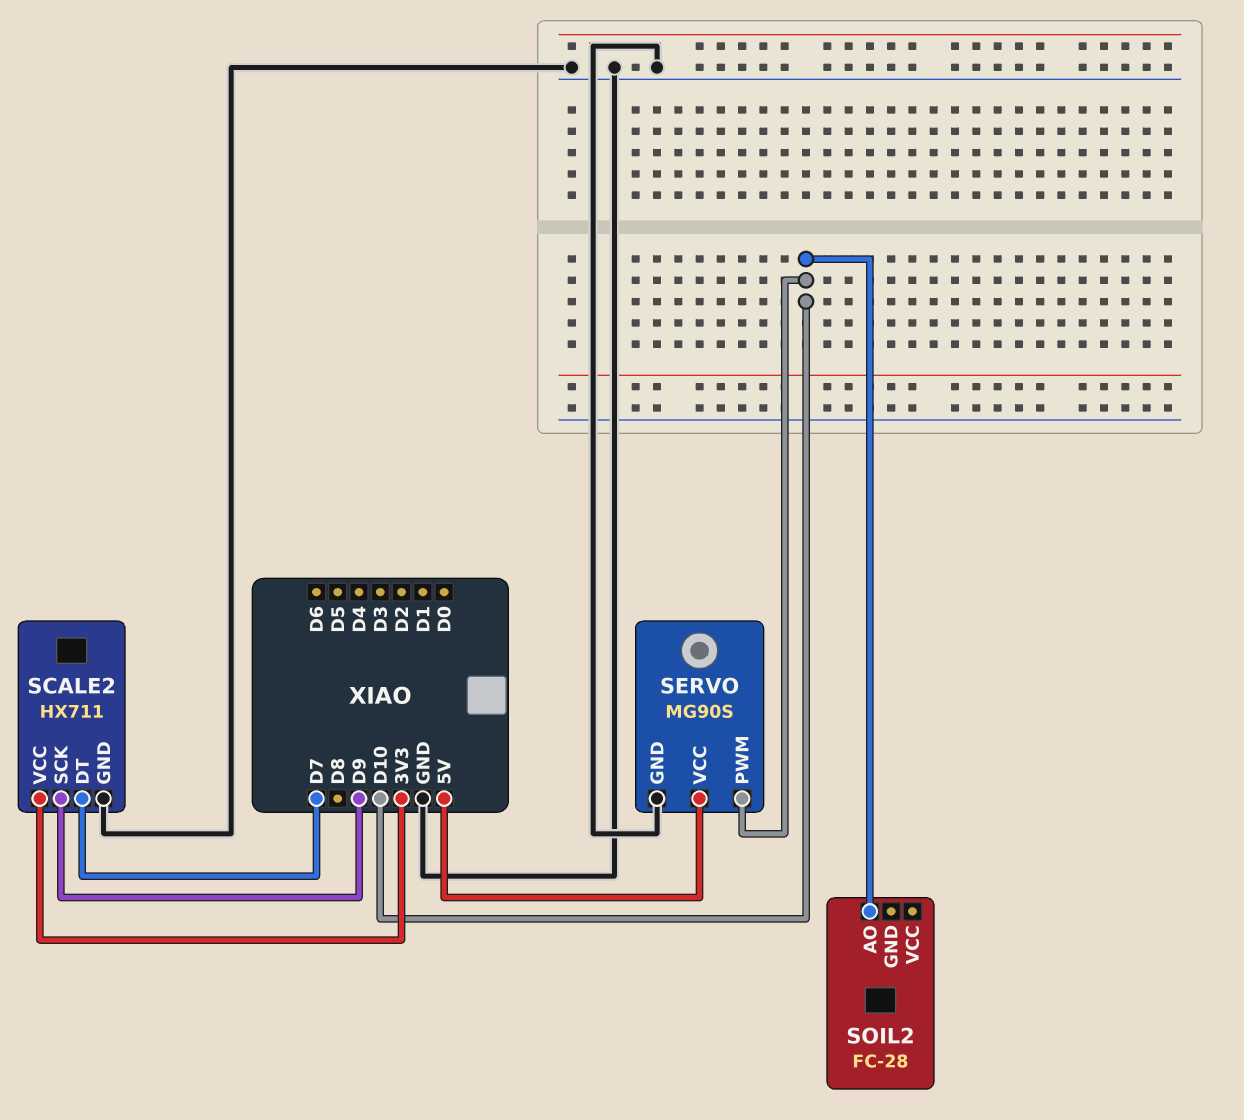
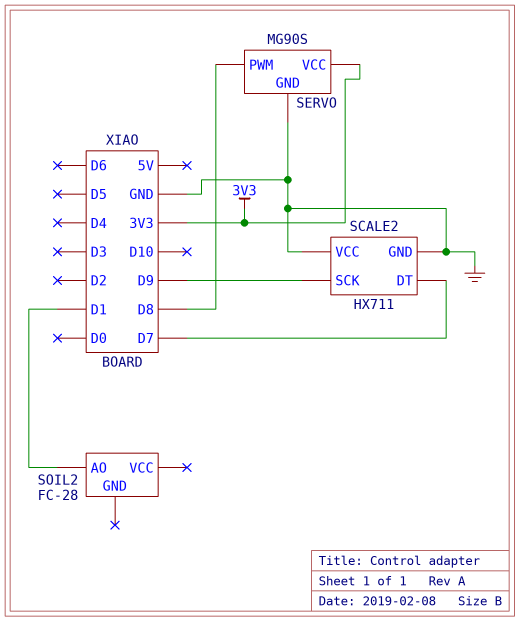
SCALE2 pin VCC: 3V3 -> GND
SERVO pin PWM: D10 -> D8
SERVO pin VCC: 5V -> 3V3
SOIL2 pin AO: D10 -> D1

